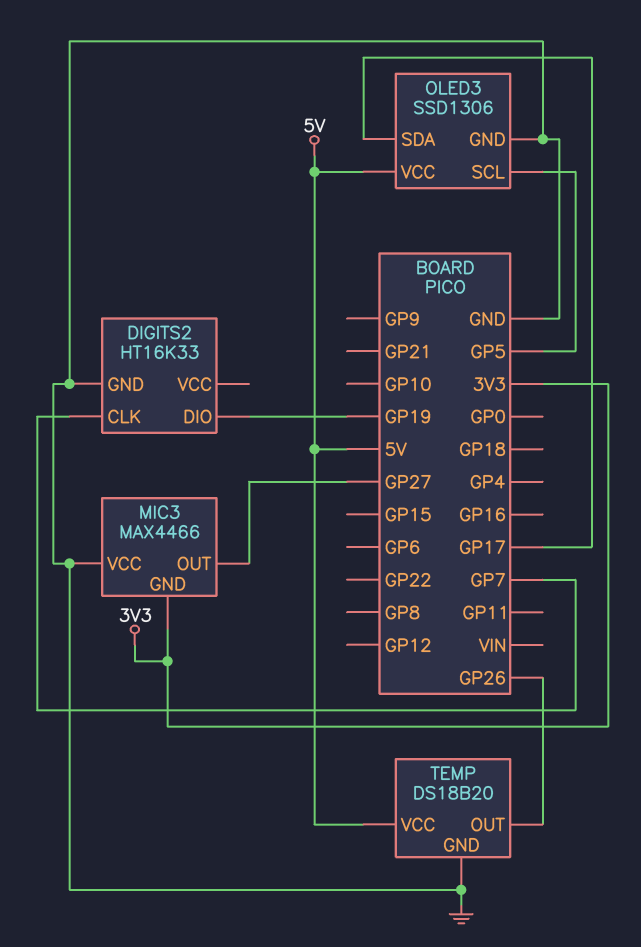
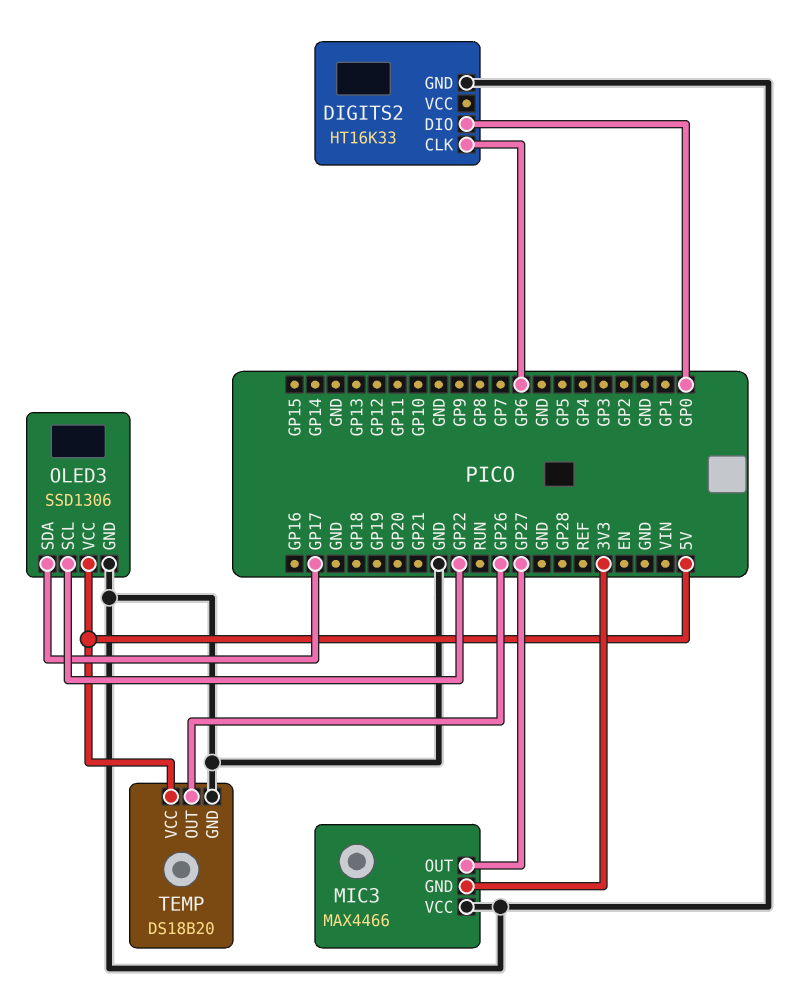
DIGITS2 pin CLK: GP7 -> GP6
DIGITS2 pin DIO: GP19 -> GP0
OLED3 pin SCL: GP5 -> GP22

